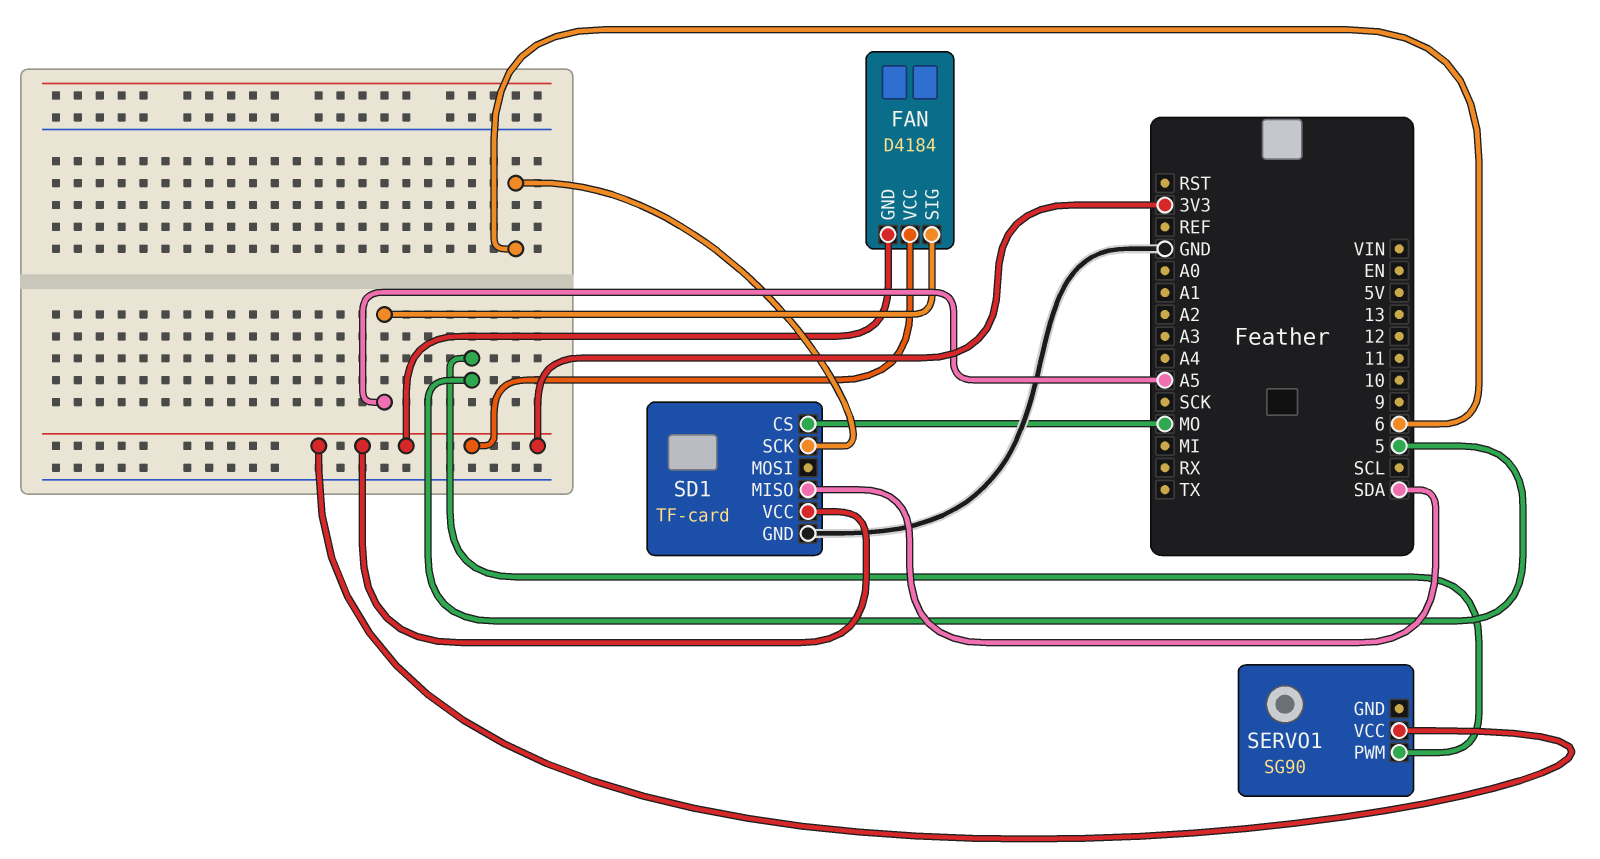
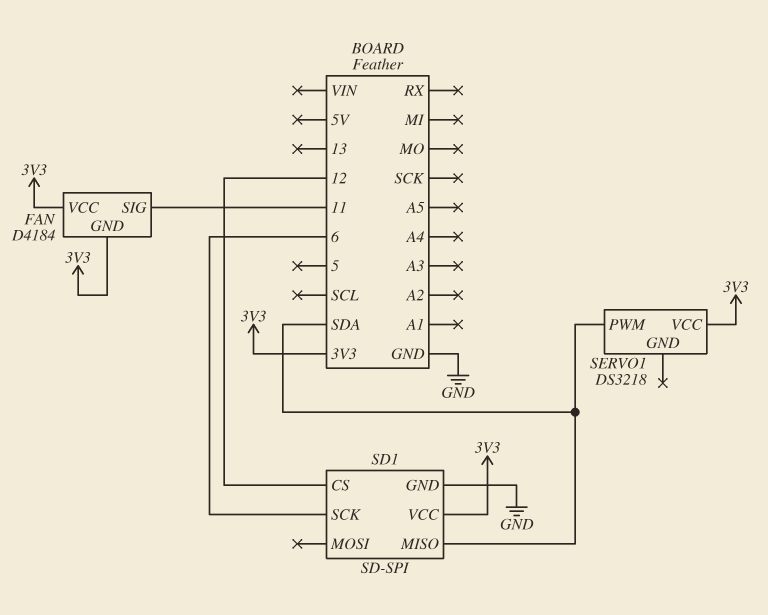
FAN pin SIG: A5 -> 11
SD1: TF-card -> SD-SPI
SD1 pin CS: MO -> 12
SERVO1: SG90 -> DS3218
SERVO1 pin PWM: 5 -> SDA

